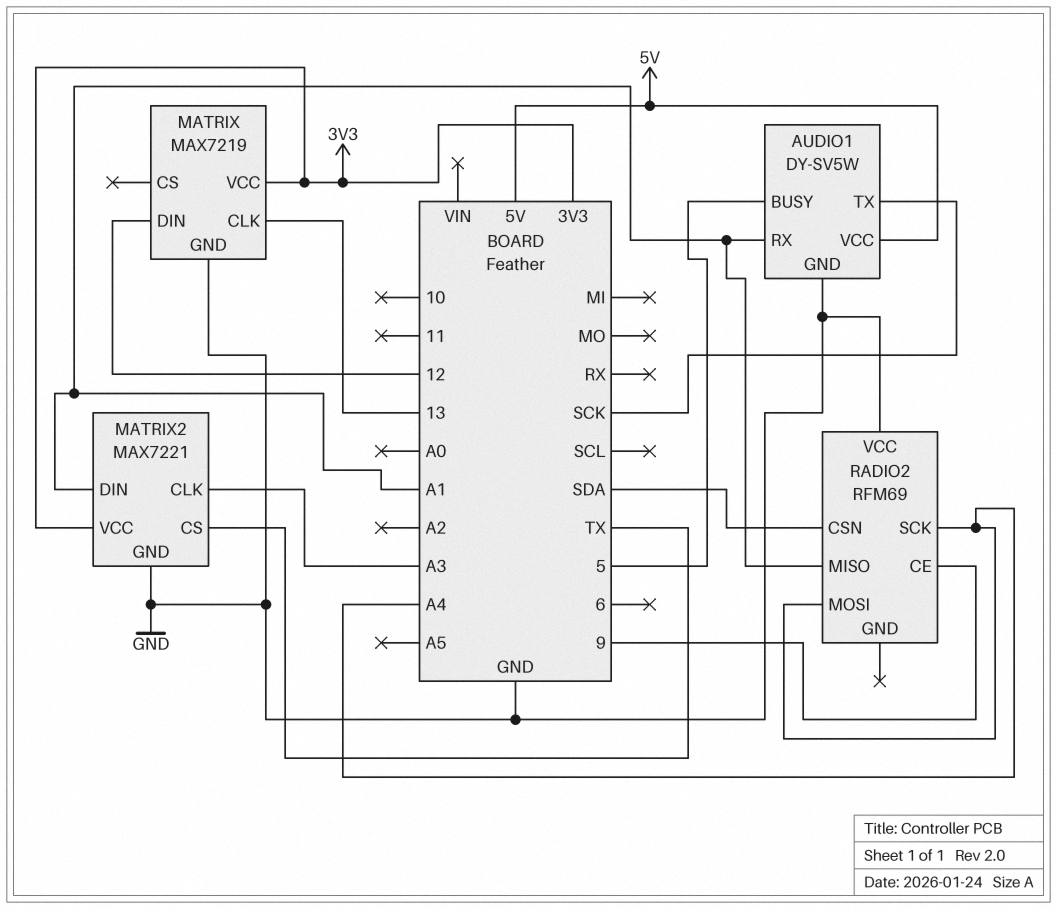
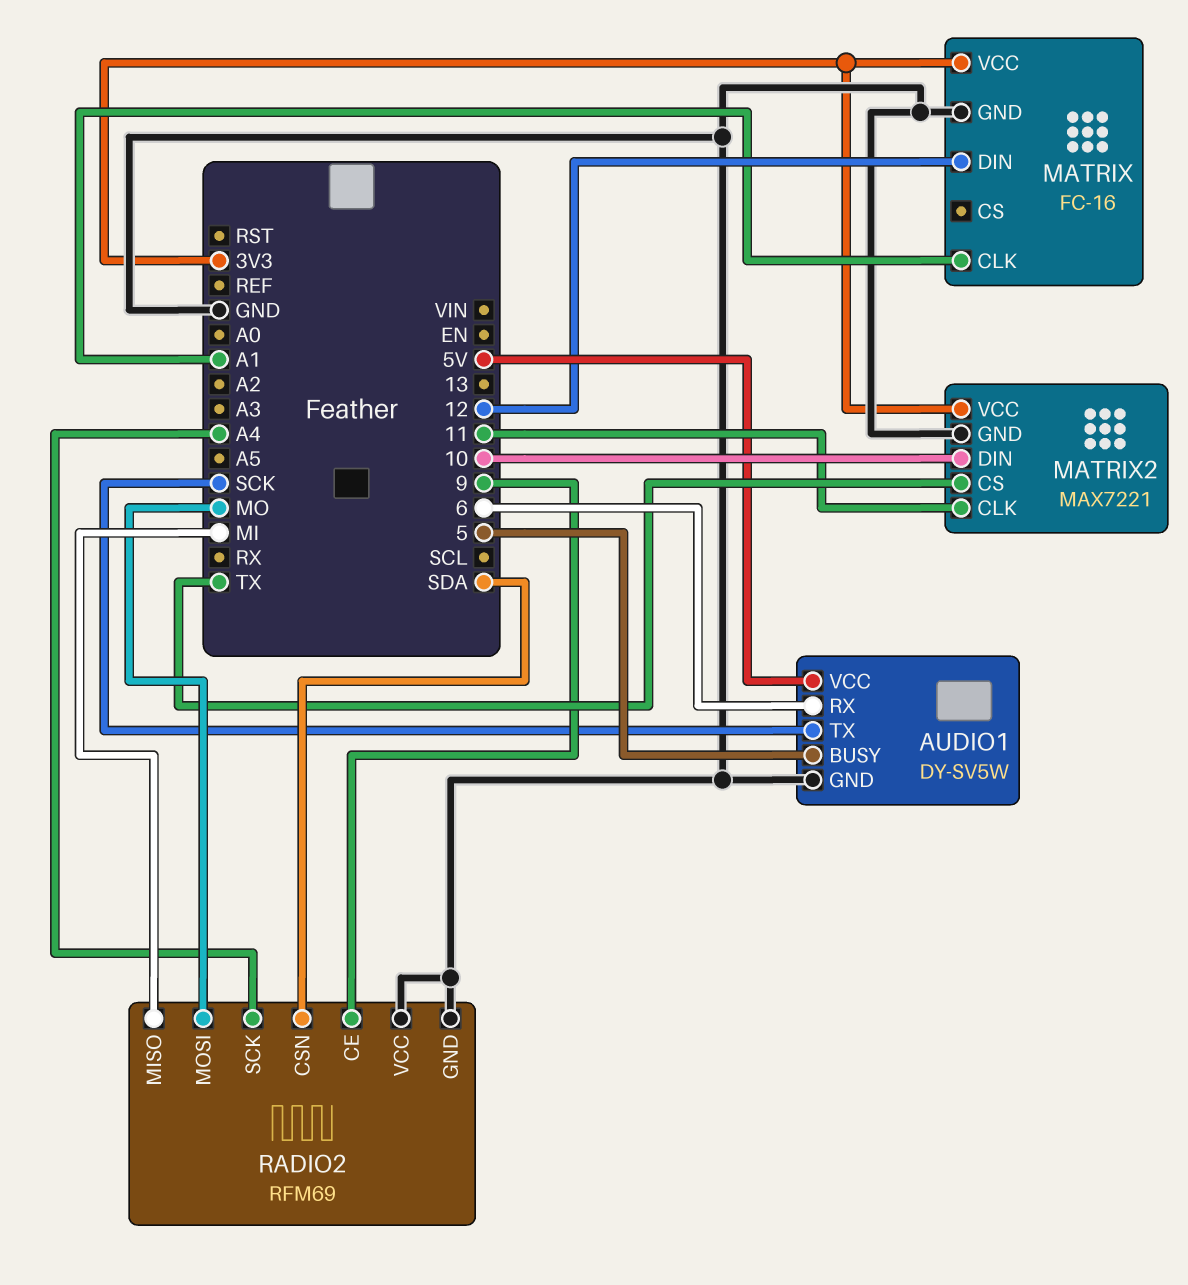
AUDIO1 pin RX: A1 -> 6
MATRIX: MAX7219 -> FC-16
MATRIX pin CLK: 13 -> A1
MATRIX2 pin CLK: A3 -> 11
MATRIX2 pin DIN: A1 -> 10
RADIO2 pin GND: none -> GND
RADIO2 pin MISO: A1 -> MI
RADIO2 pin MOSI: A4 -> MO

